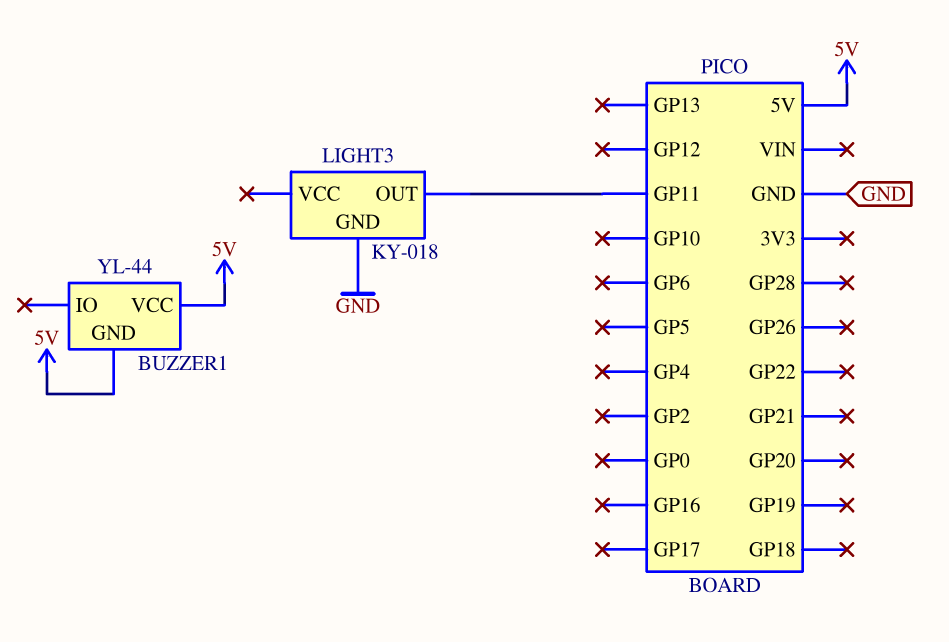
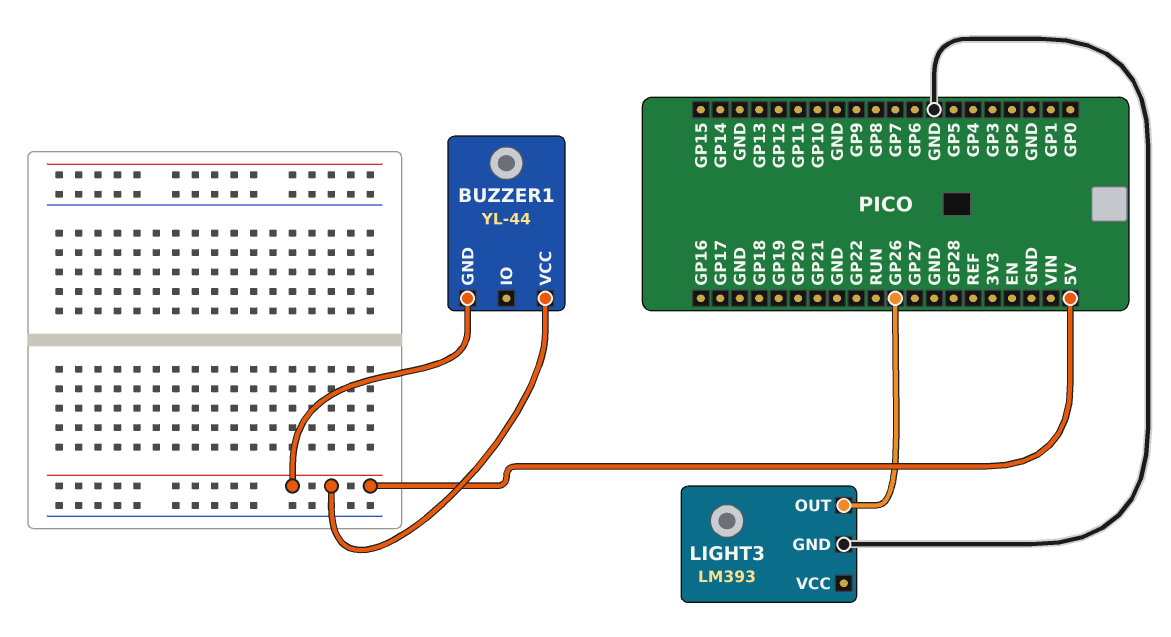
LIGHT3: KY-018 -> LM393
LIGHT3 pin OUT: GP11 -> GP26

